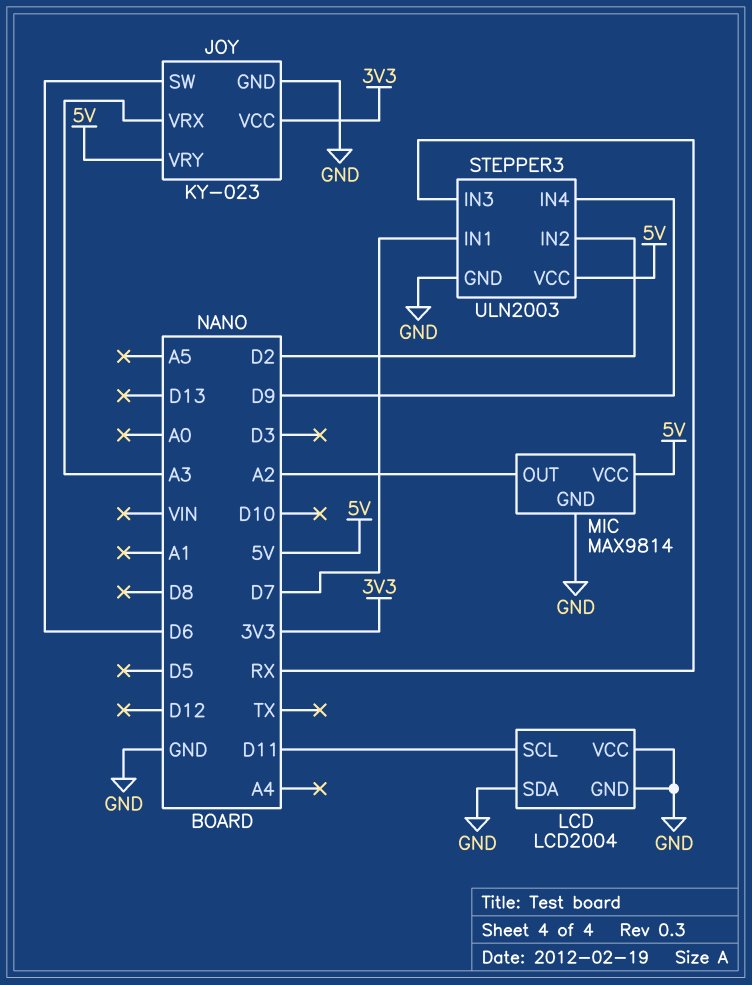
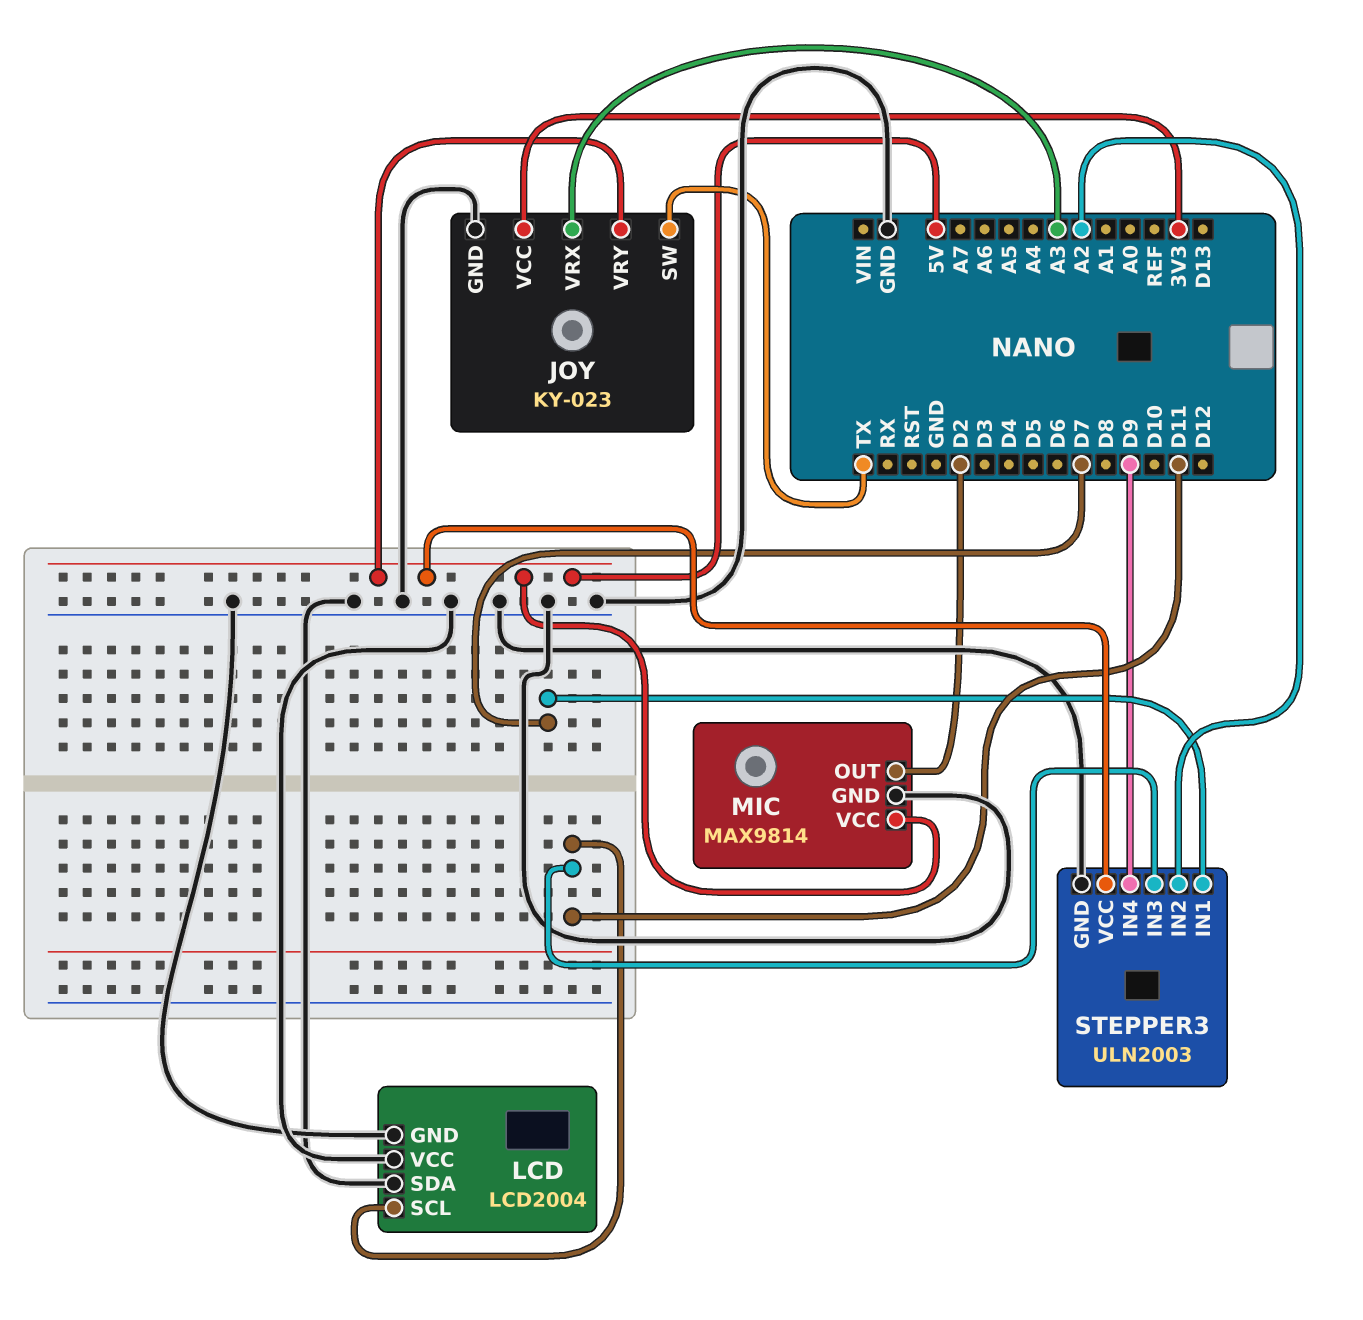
JOY pin SW: D6 -> TX
MIC pin OUT: A2 -> D2
STEPPER3 pin IN2: D2 -> A2
STEPPER3 pin IN3: RX -> D11

